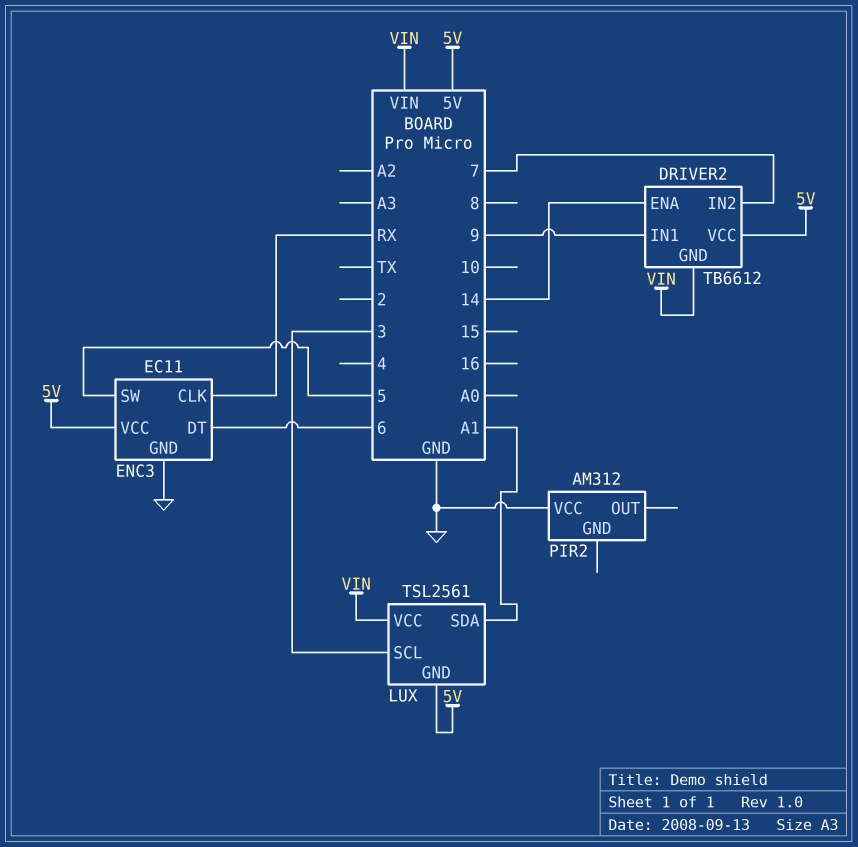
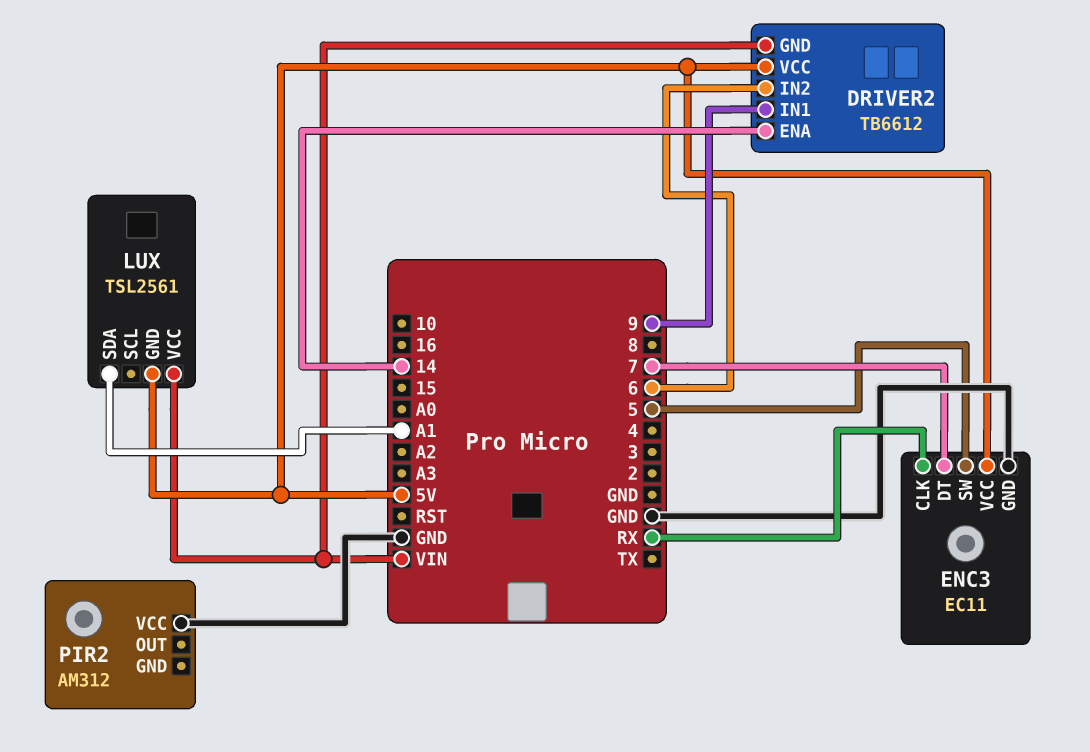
DRIVER2 pin IN2: 7 -> 6
ENC3 pin DT: 6 -> 7
LUX pin SCL: 3 -> none

